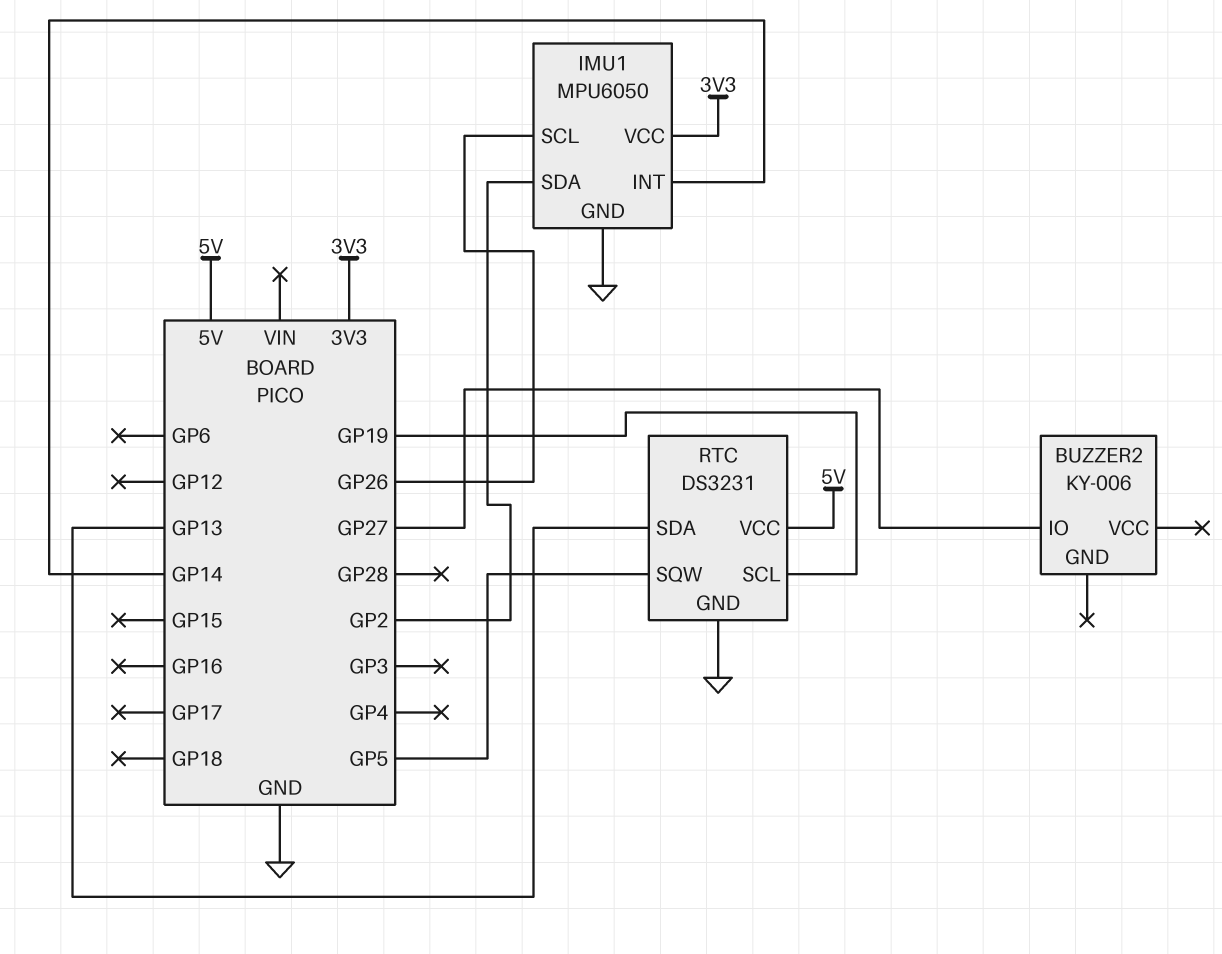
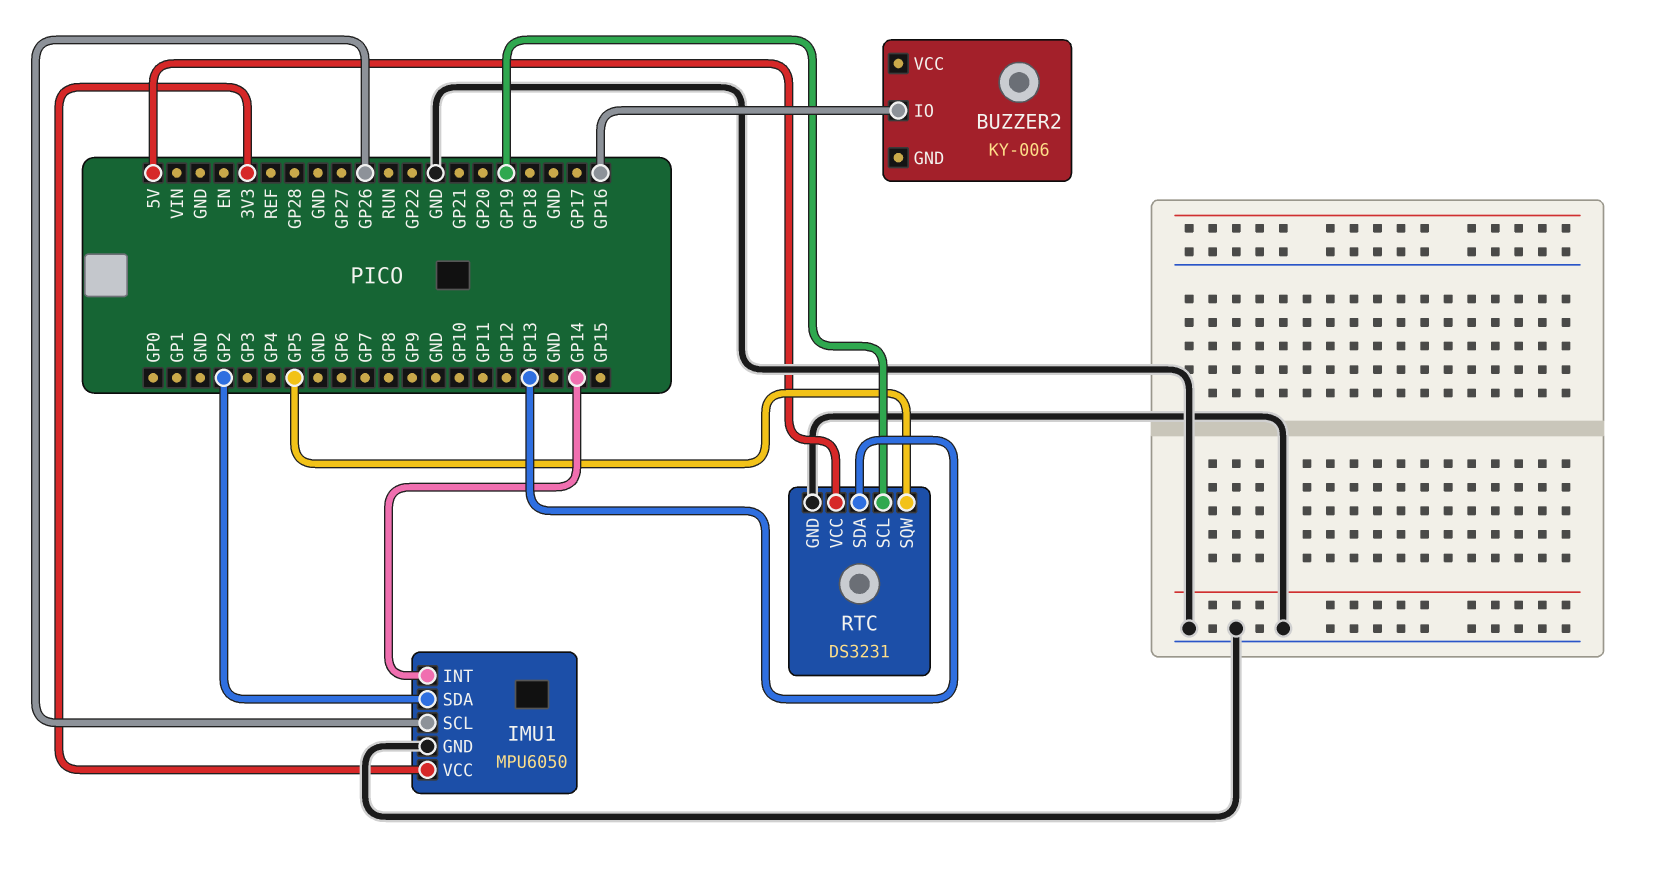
BUZZER2 pin IO: GP27 -> GP16

